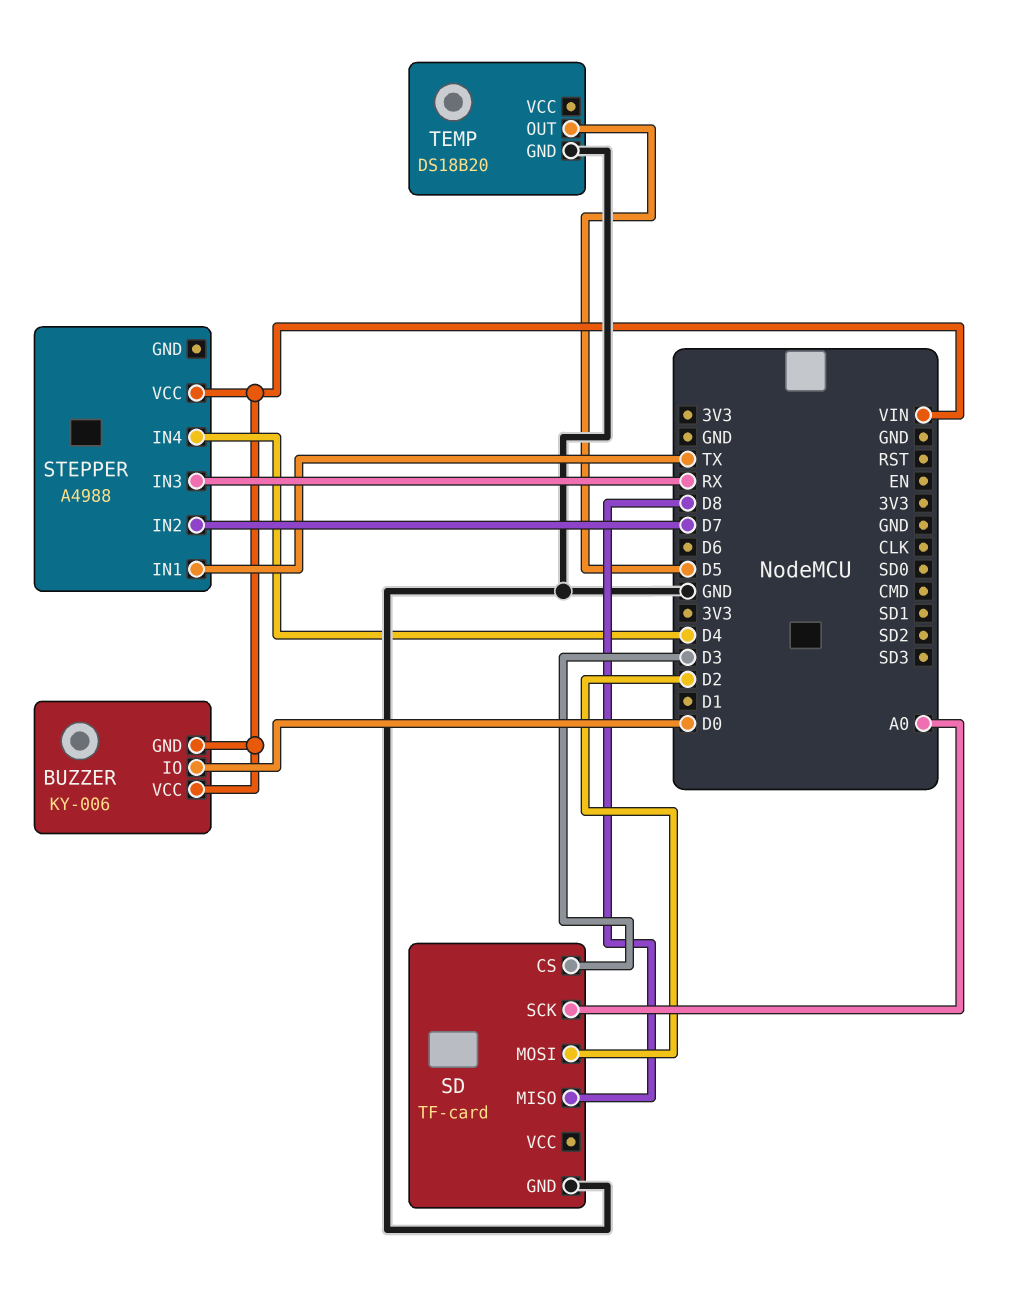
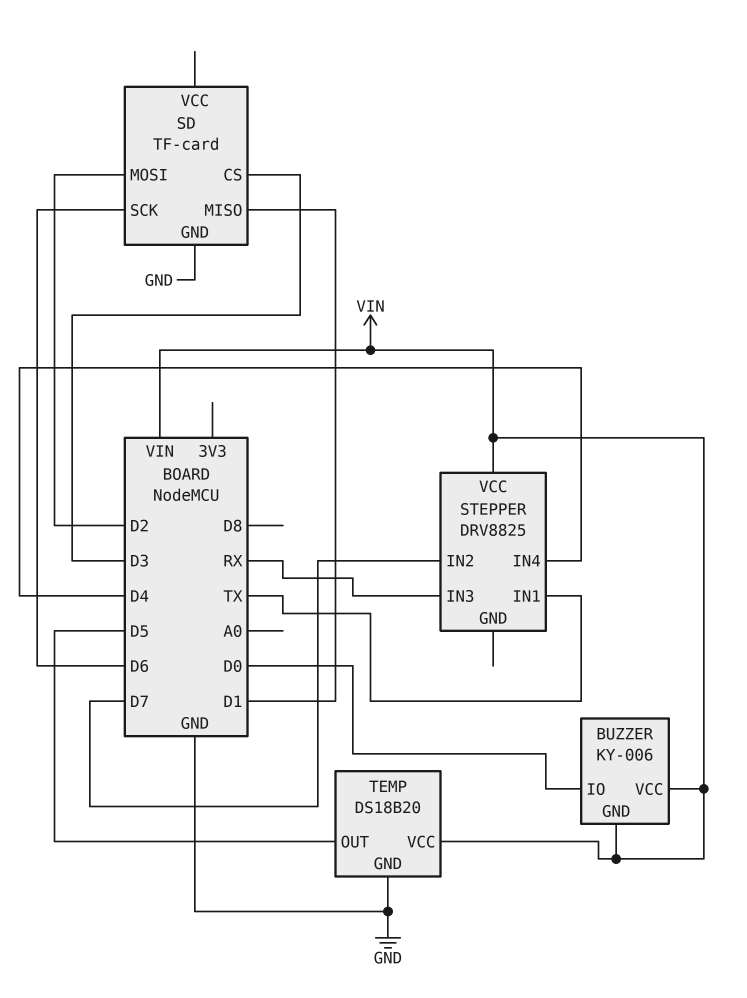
SD pin MISO: D8 -> D1
SD pin SCK: A0 -> D6
STEPPER: A4988 -> DRV8825
TEMP pin VCC: none -> VIN

